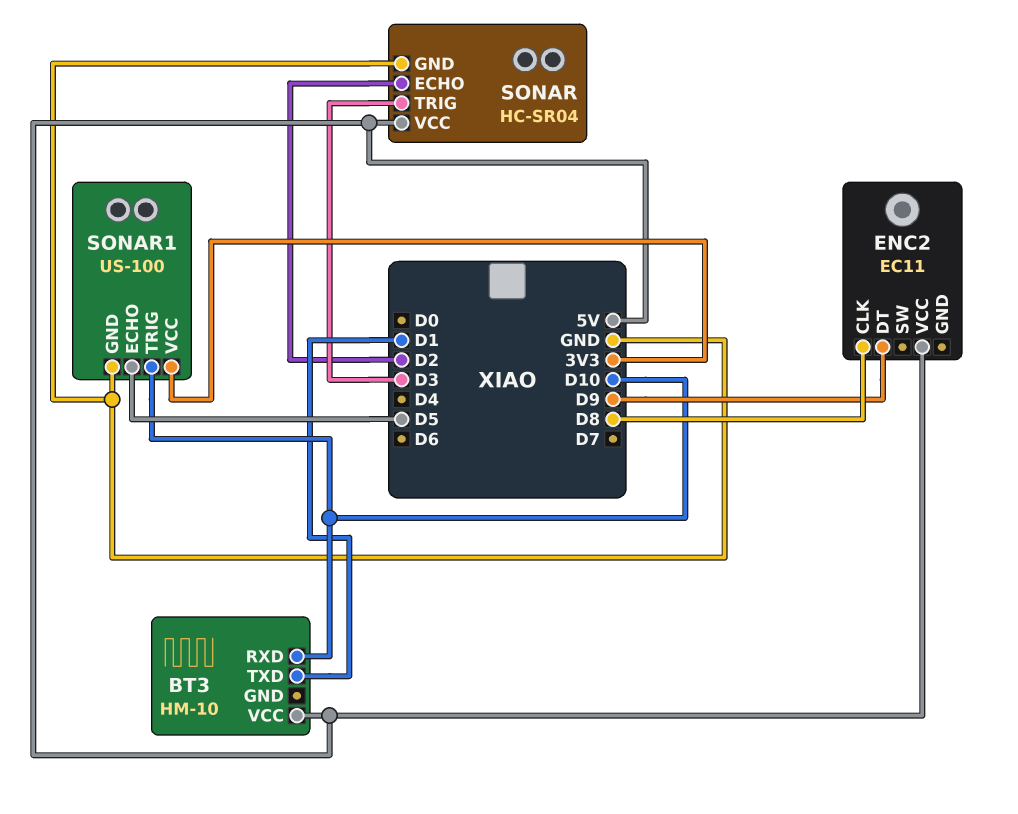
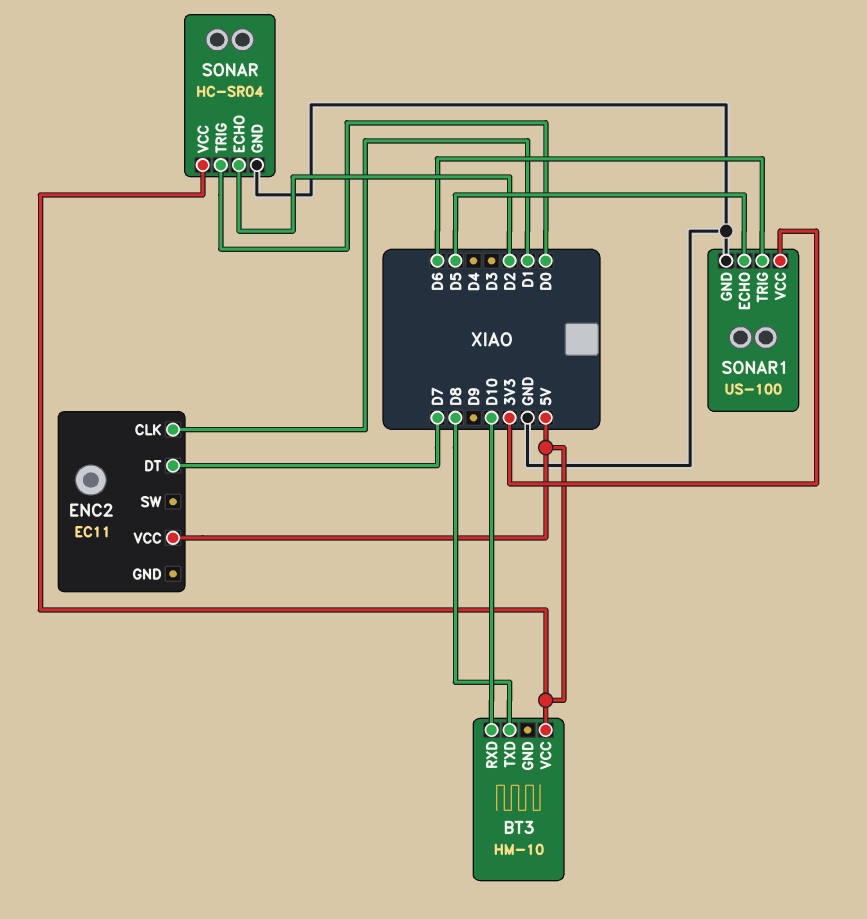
BT3 pin TXD: D1 -> D8
ENC2 pin CLK: D8 -> D1
ENC2 pin DT: D9 -> D7
SONAR pin TRIG: D3 -> D0
SONAR1 pin TRIG: D10 -> D6

